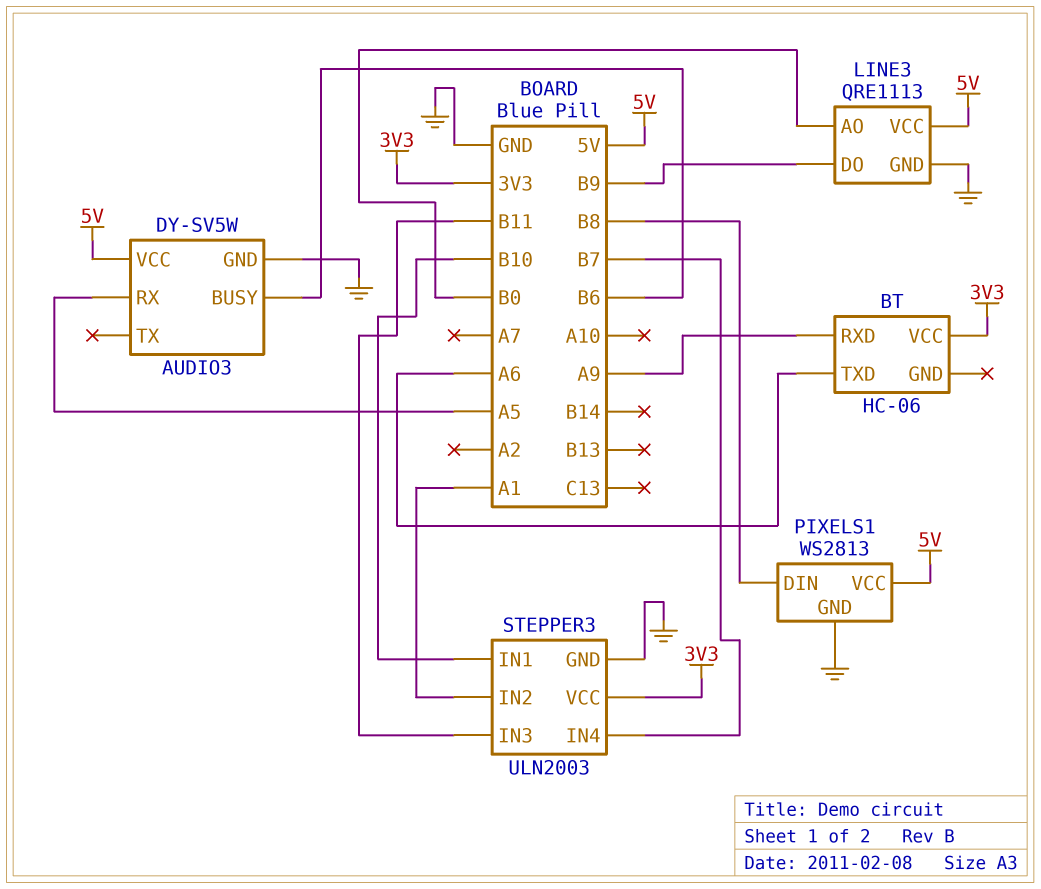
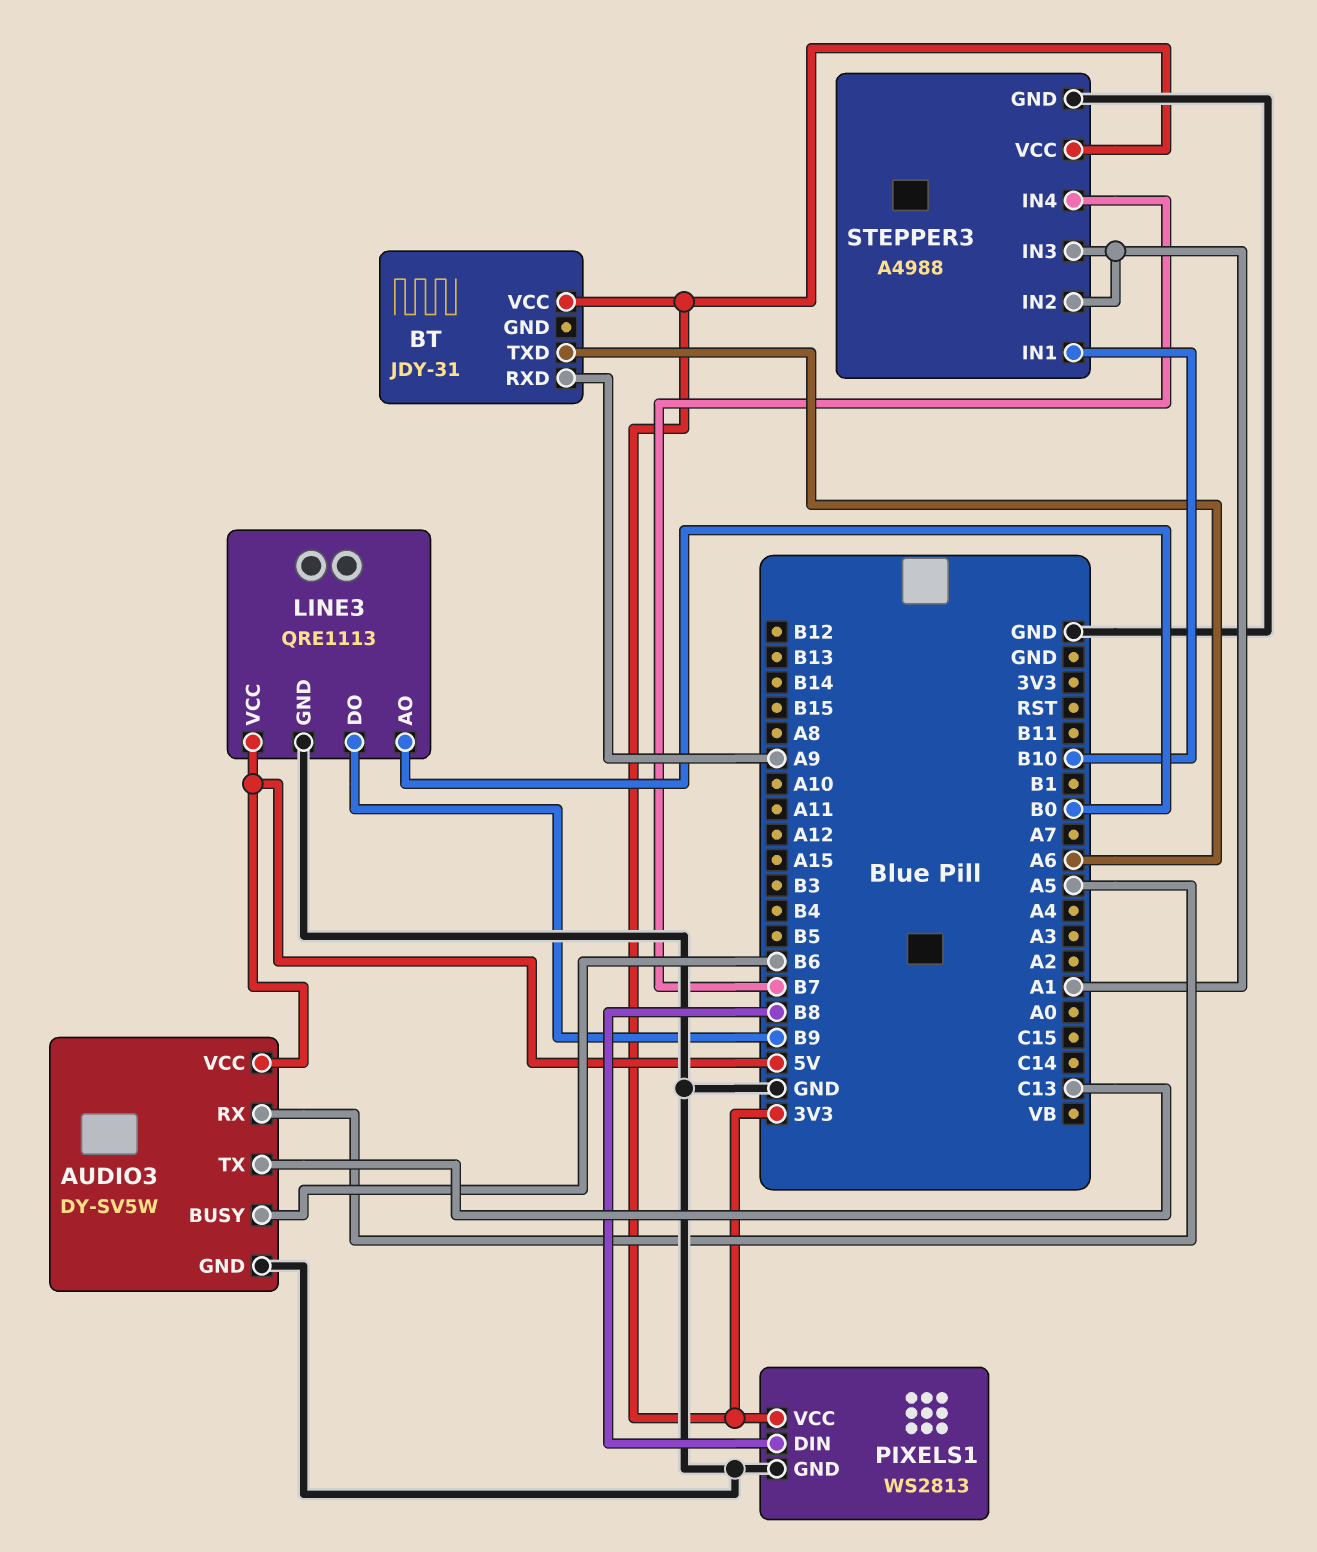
AUDIO3 pin TX: none -> C13
BT: HC-06 -> JDY-31
PIXELS1 pin VCC: 5V -> 3V3
STEPPER3: ULN2003 -> A4988
STEPPER3 pin IN3: B11 -> A1

